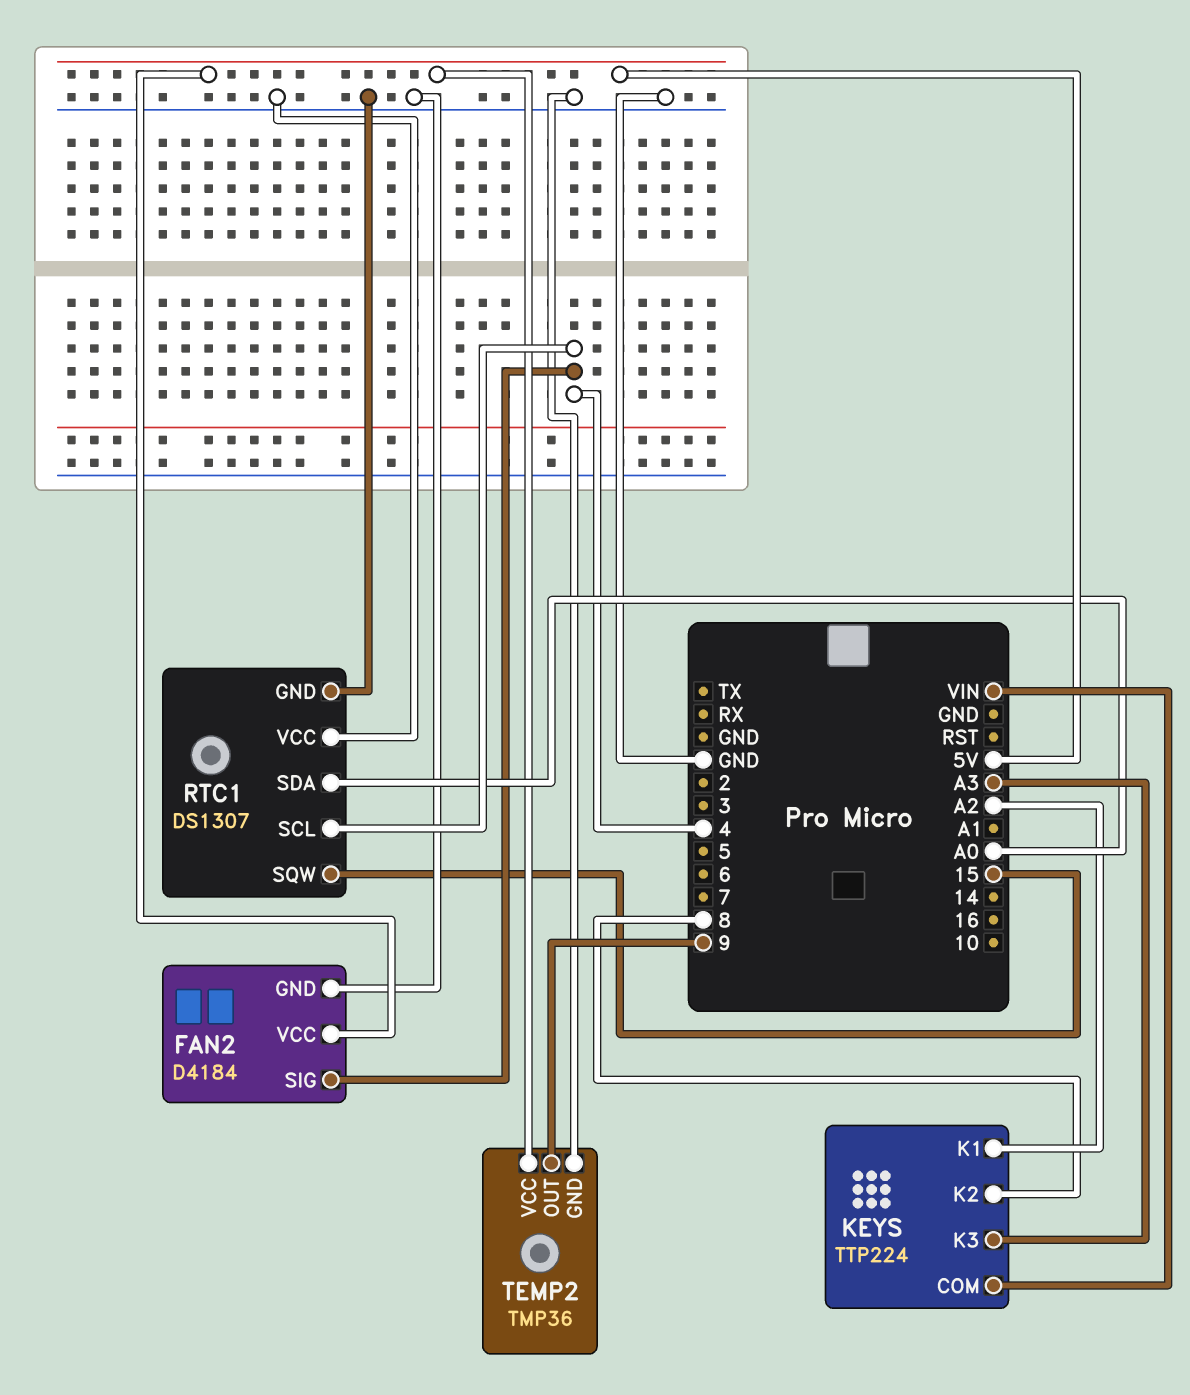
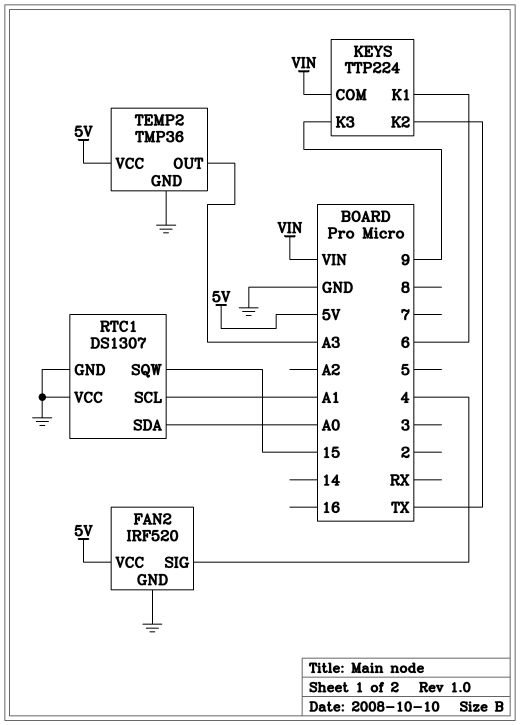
FAN2: D4184 -> IRF520
KEYS pin K1: A2 -> 6
KEYS pin K2: 8 -> TX
KEYS pin K3: A3 -> 9
RTC1 pin SCL: 4 -> A1
TEMP2 pin OUT: 9 -> A3

